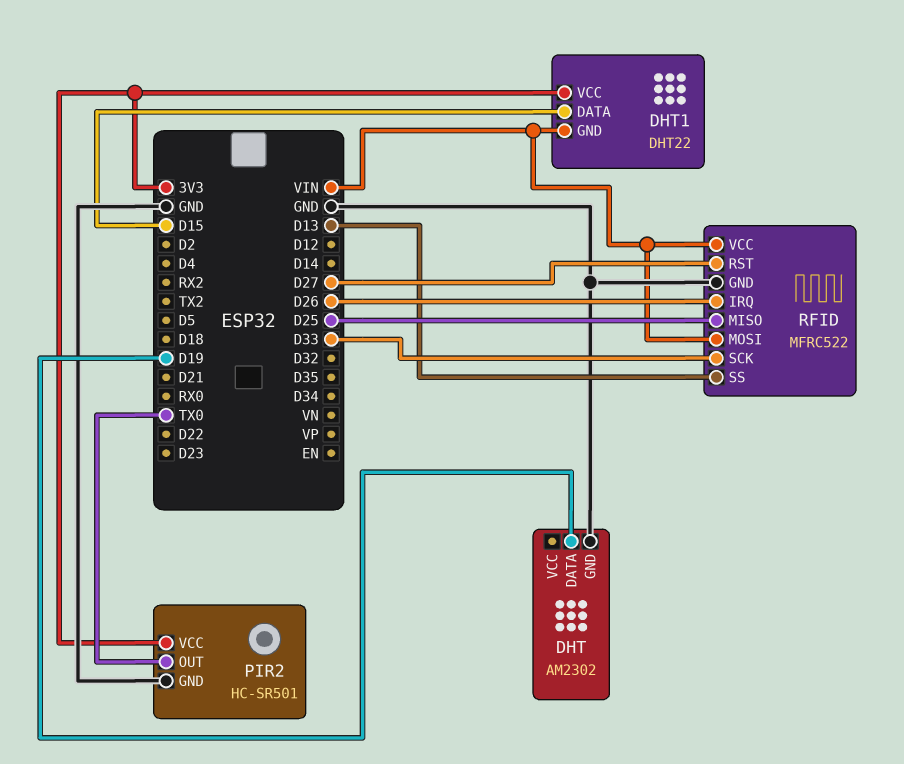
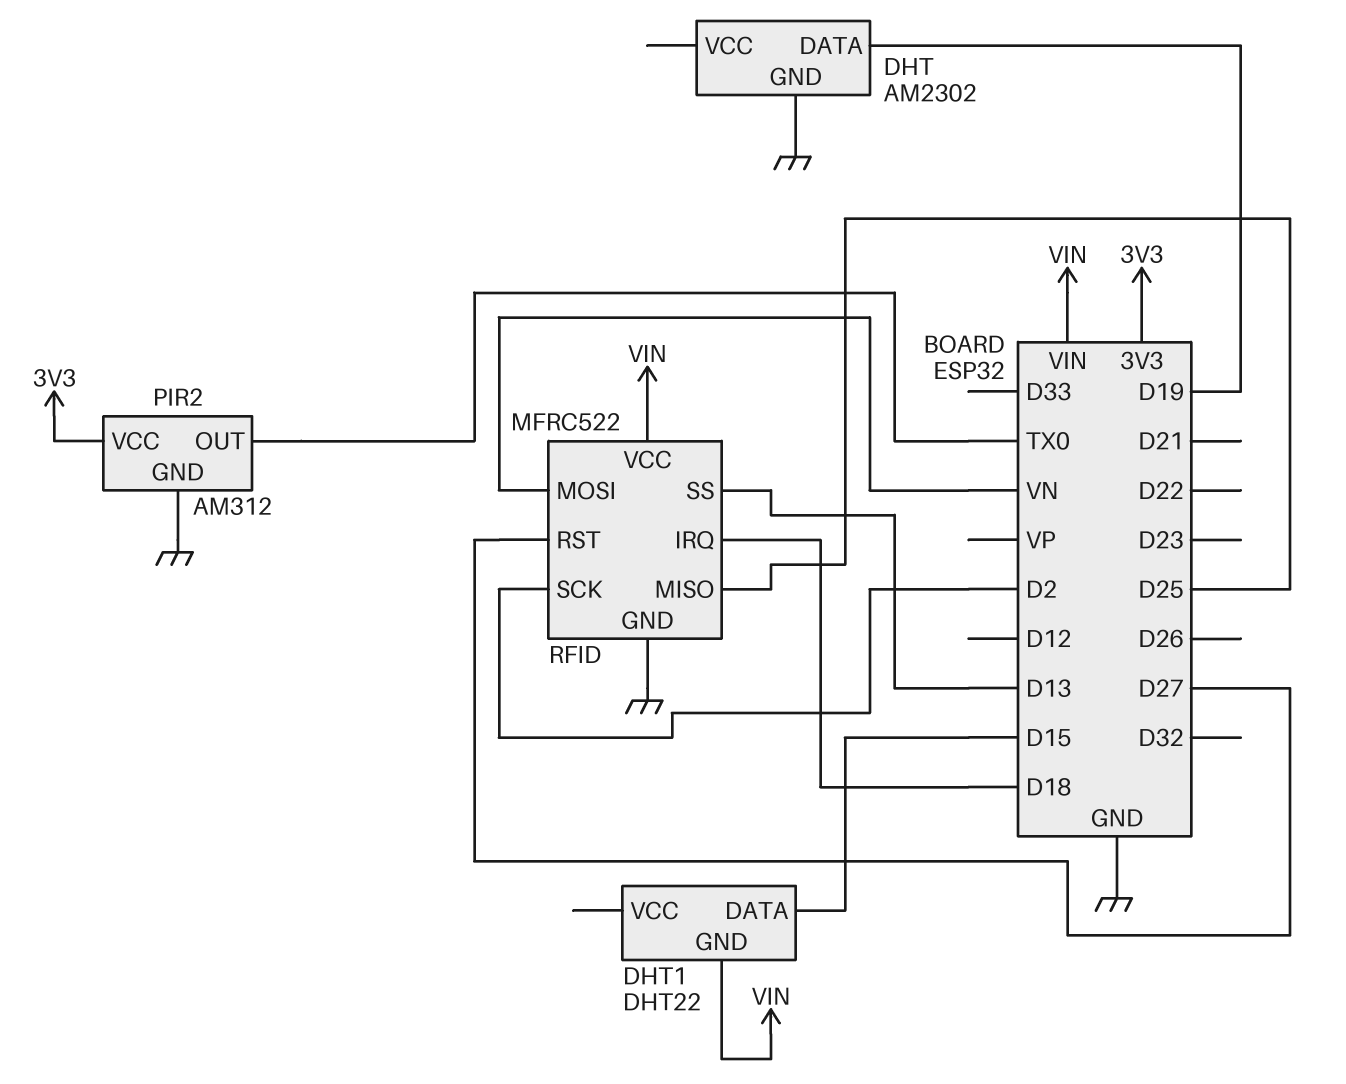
DHT1 pin VCC: 3V3 -> none
PIR2: HC-SR501 -> AM312
RFID pin IRQ: D26 -> D18
RFID pin MOSI: VIN -> VN
RFID pin SCK: D33 -> D2

